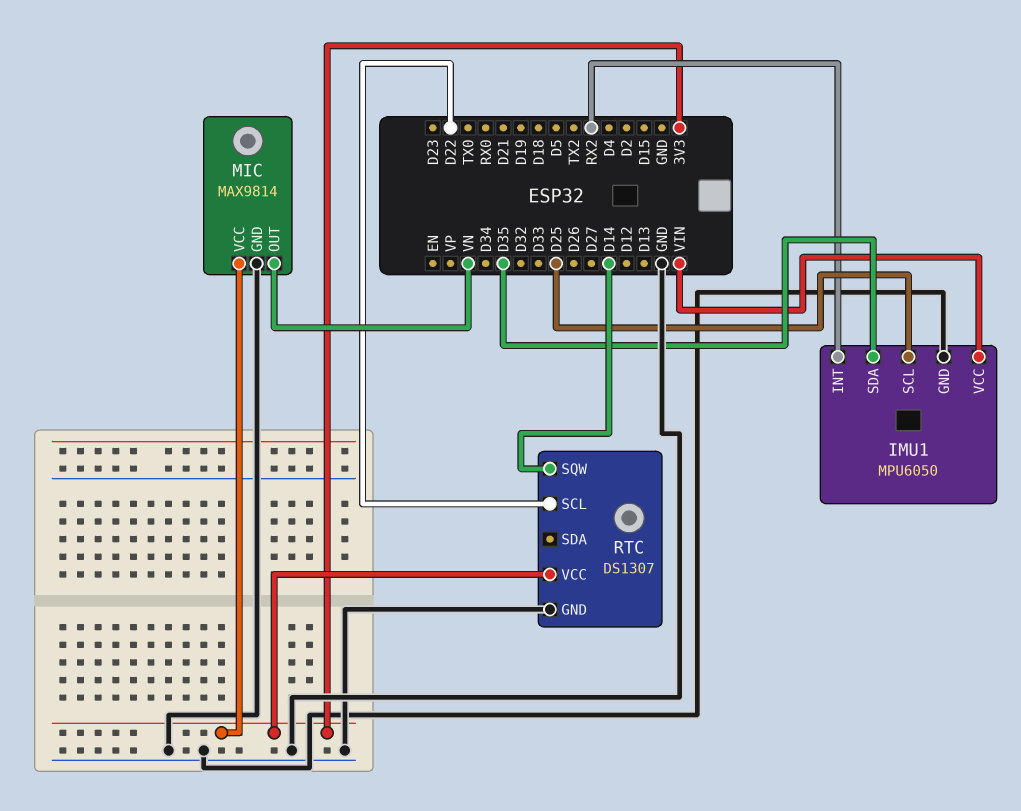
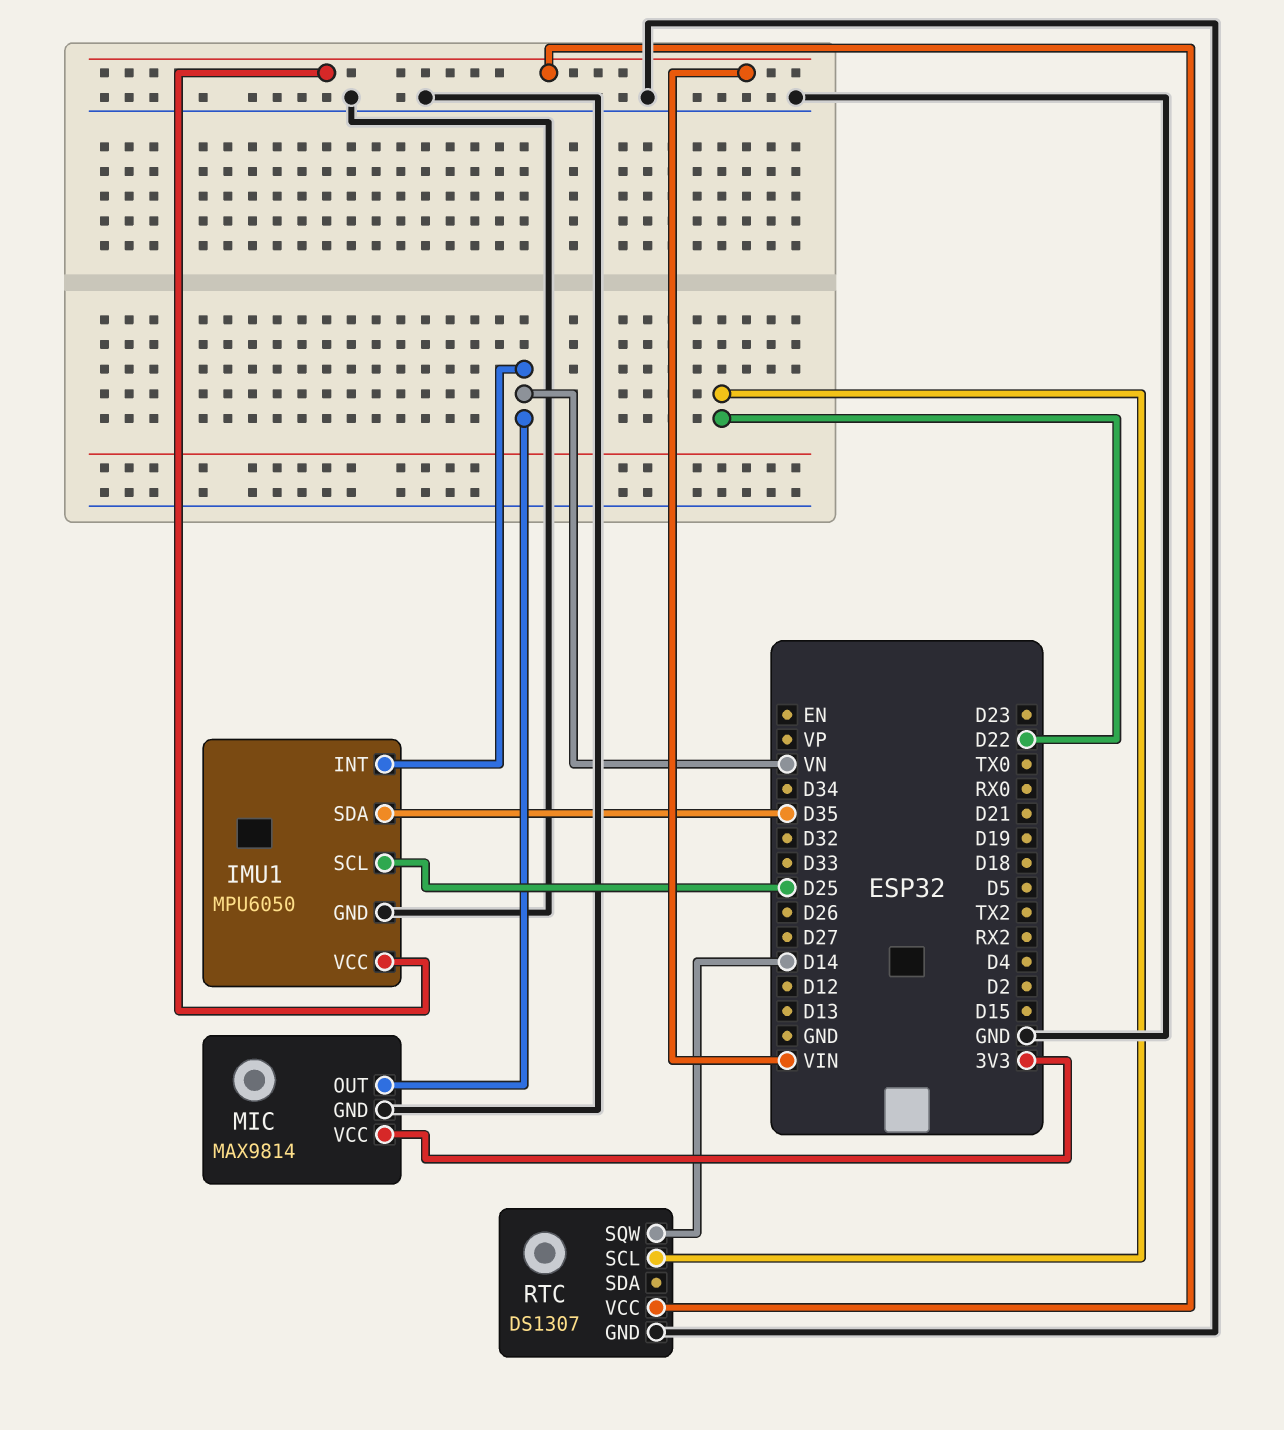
IMU1 pin INT: RX2 -> VN
RTC pin VCC: 3V3 -> VIN

